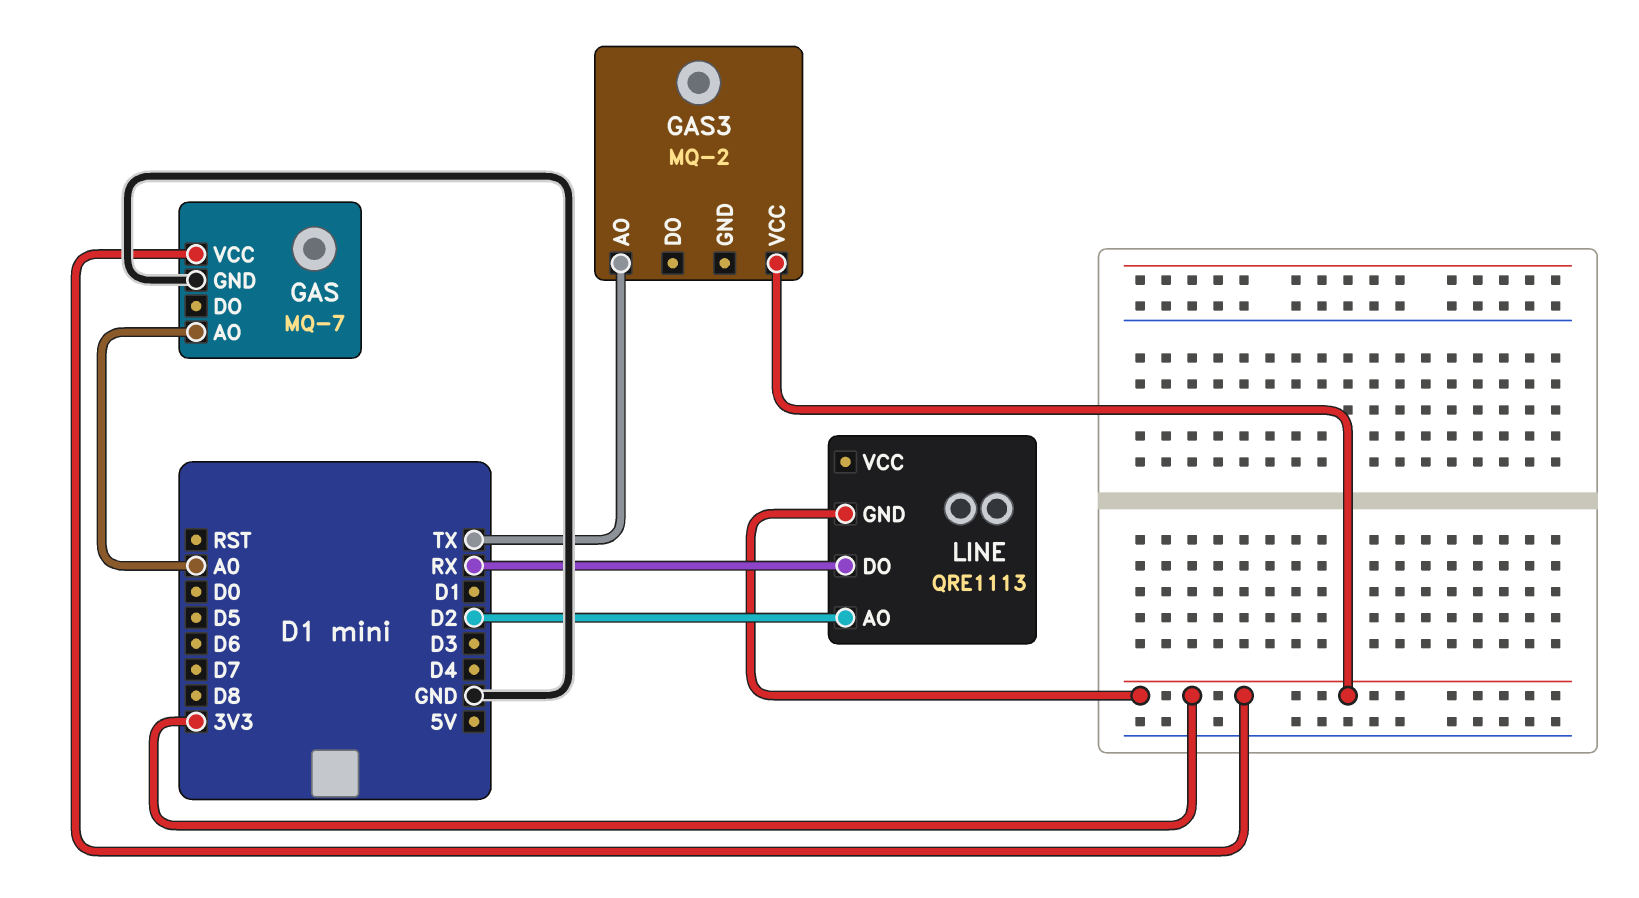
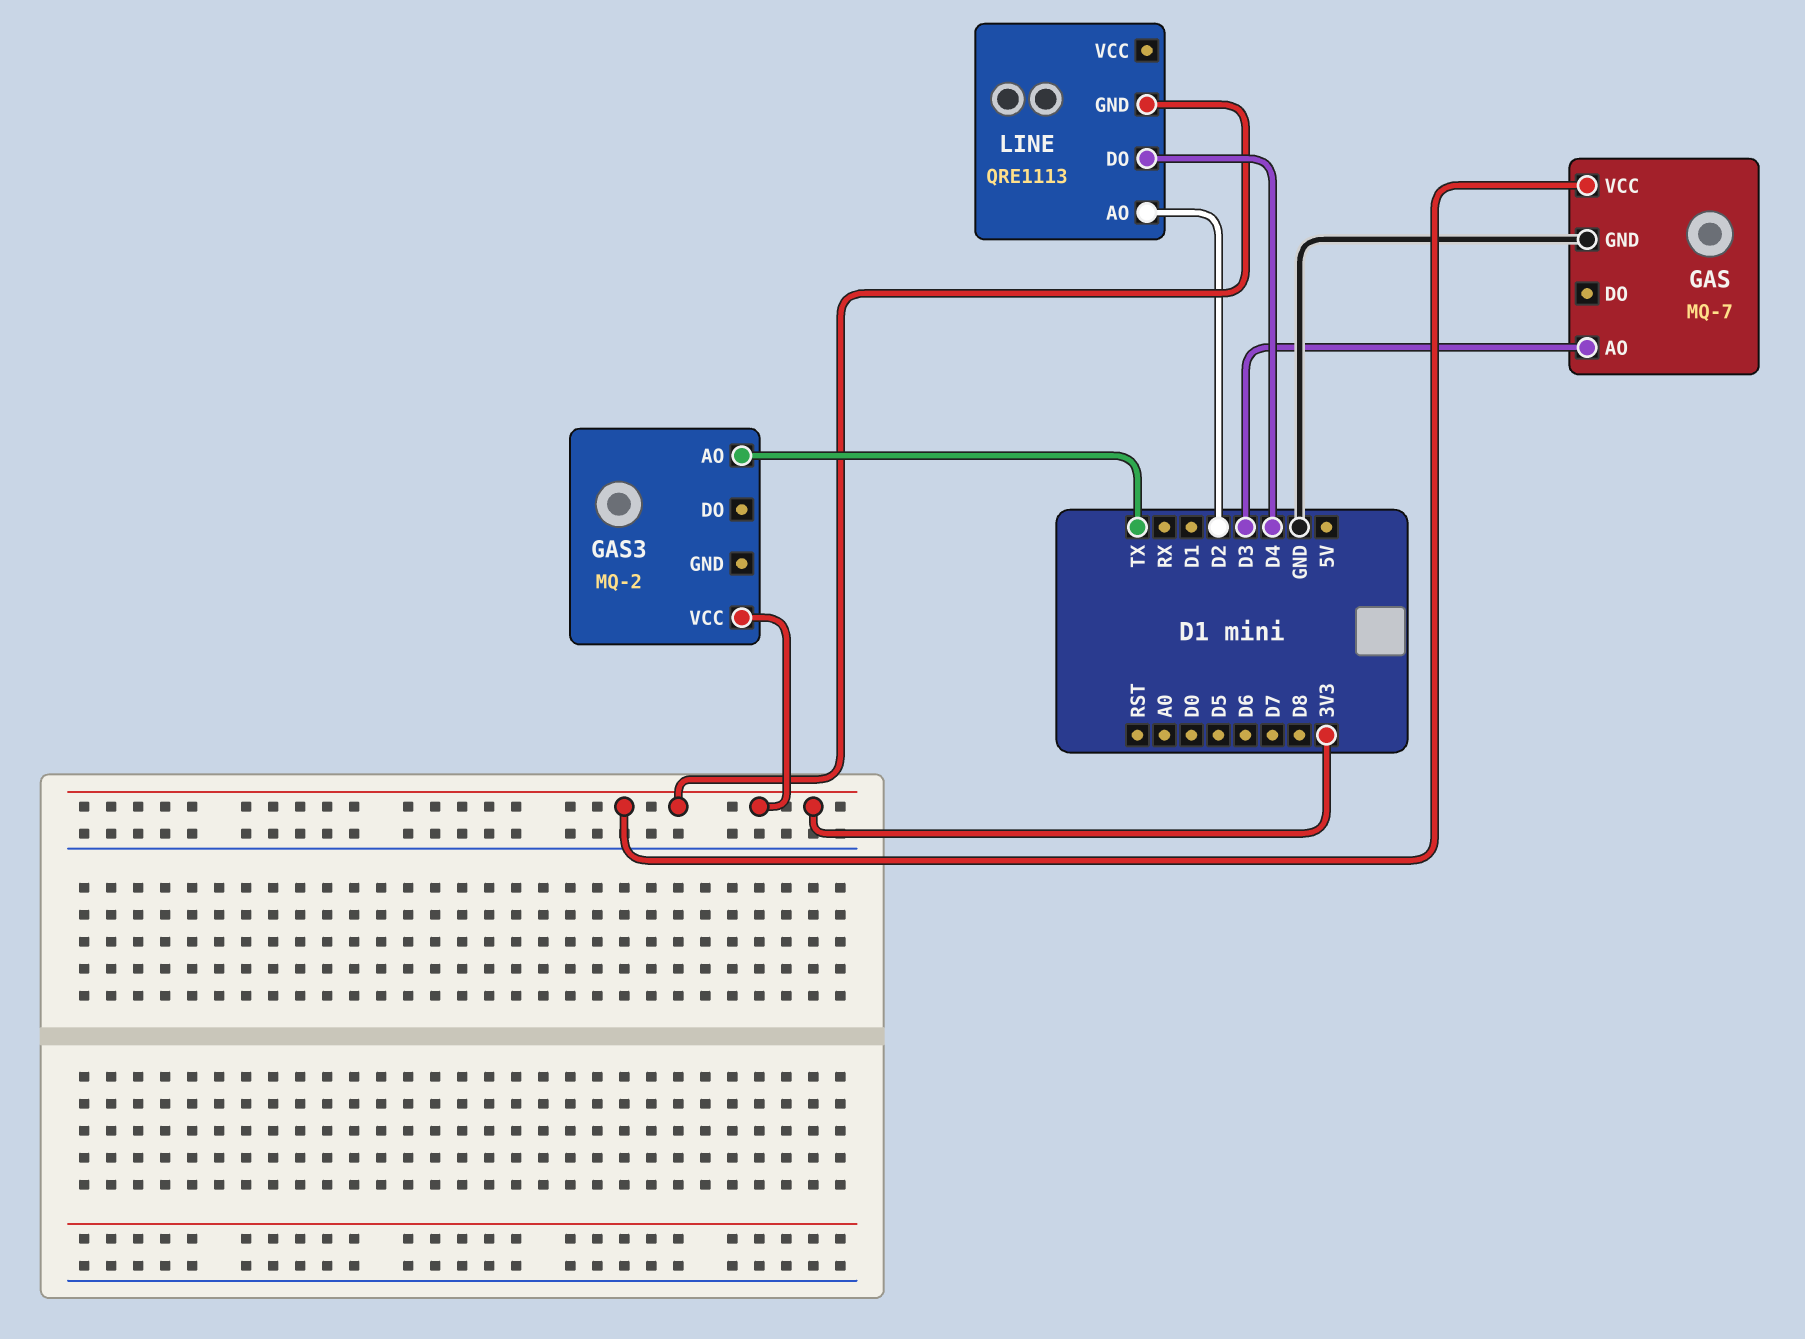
GAS pin AO: A0 -> D3
LINE pin DO: RX -> D4

